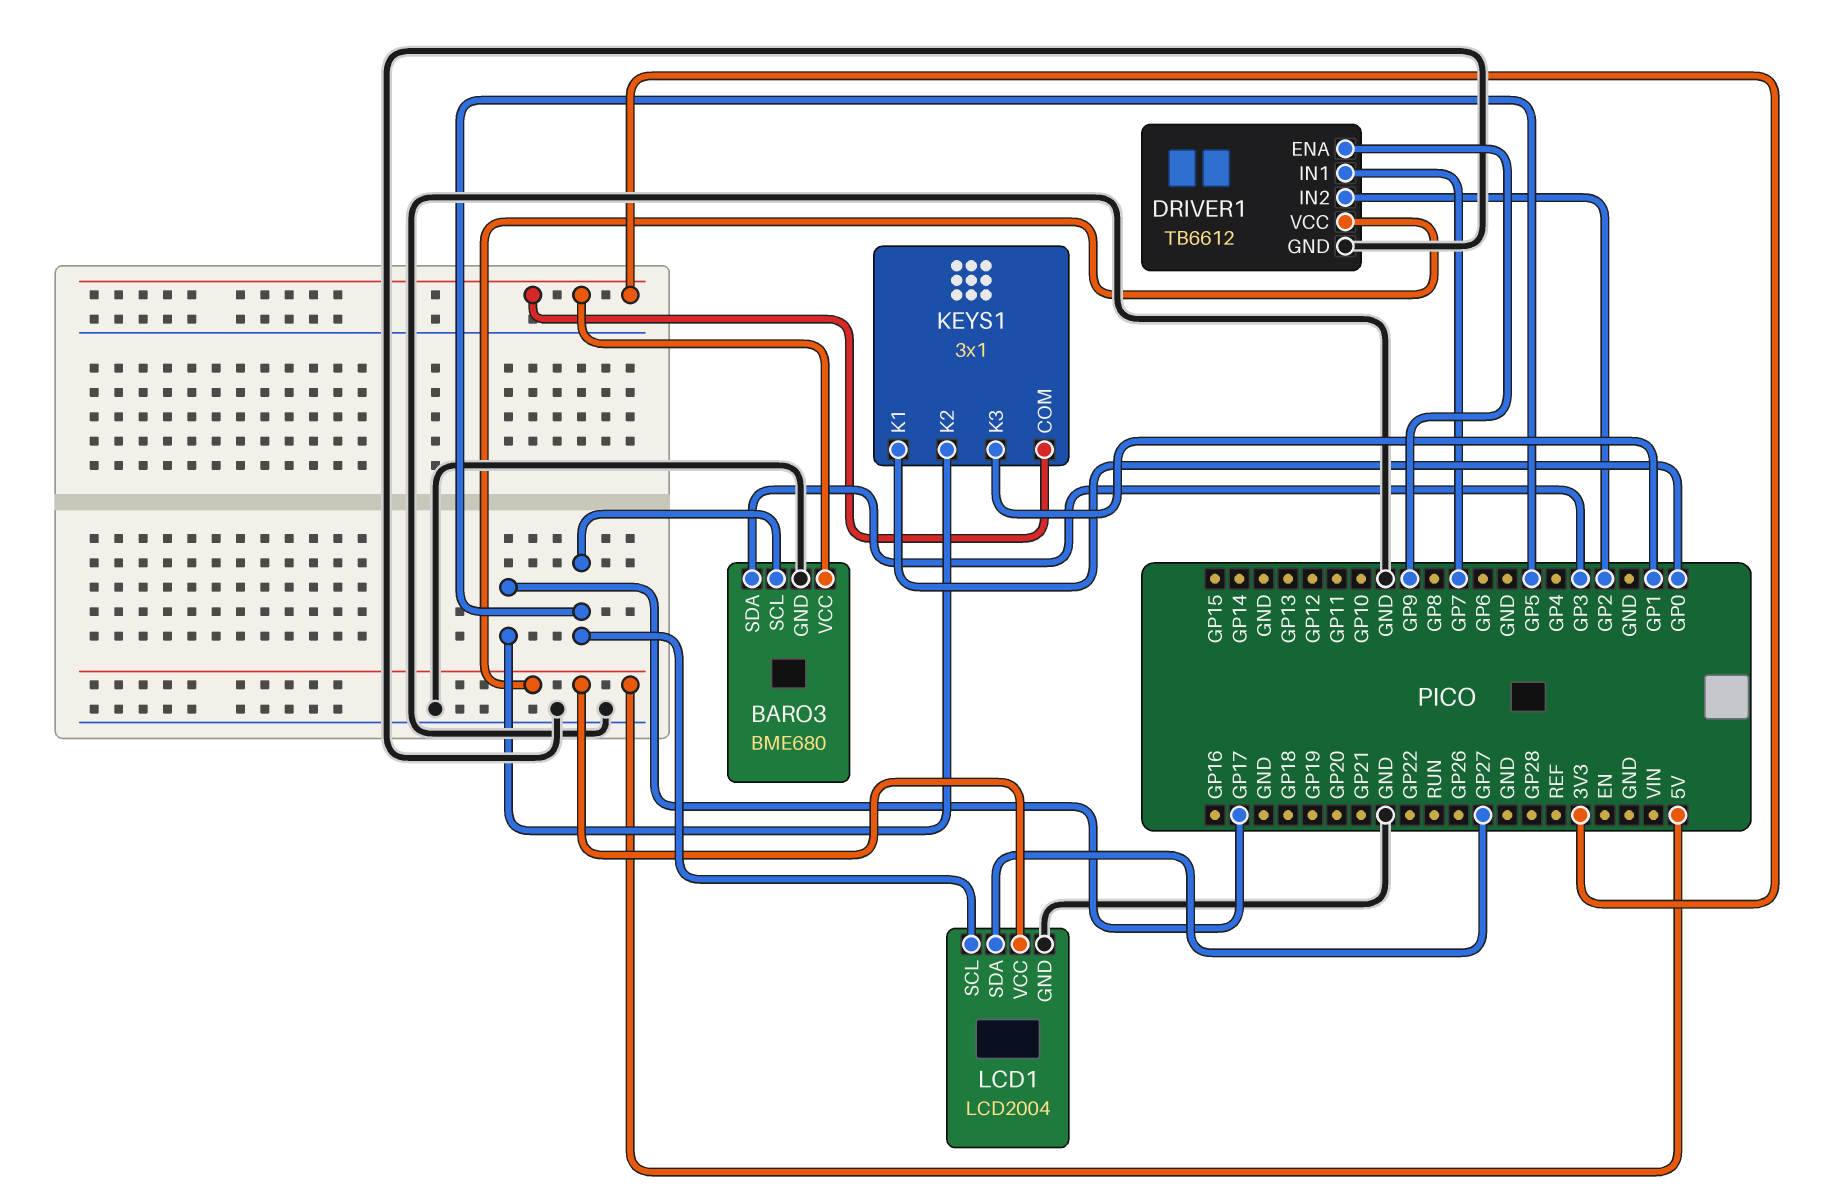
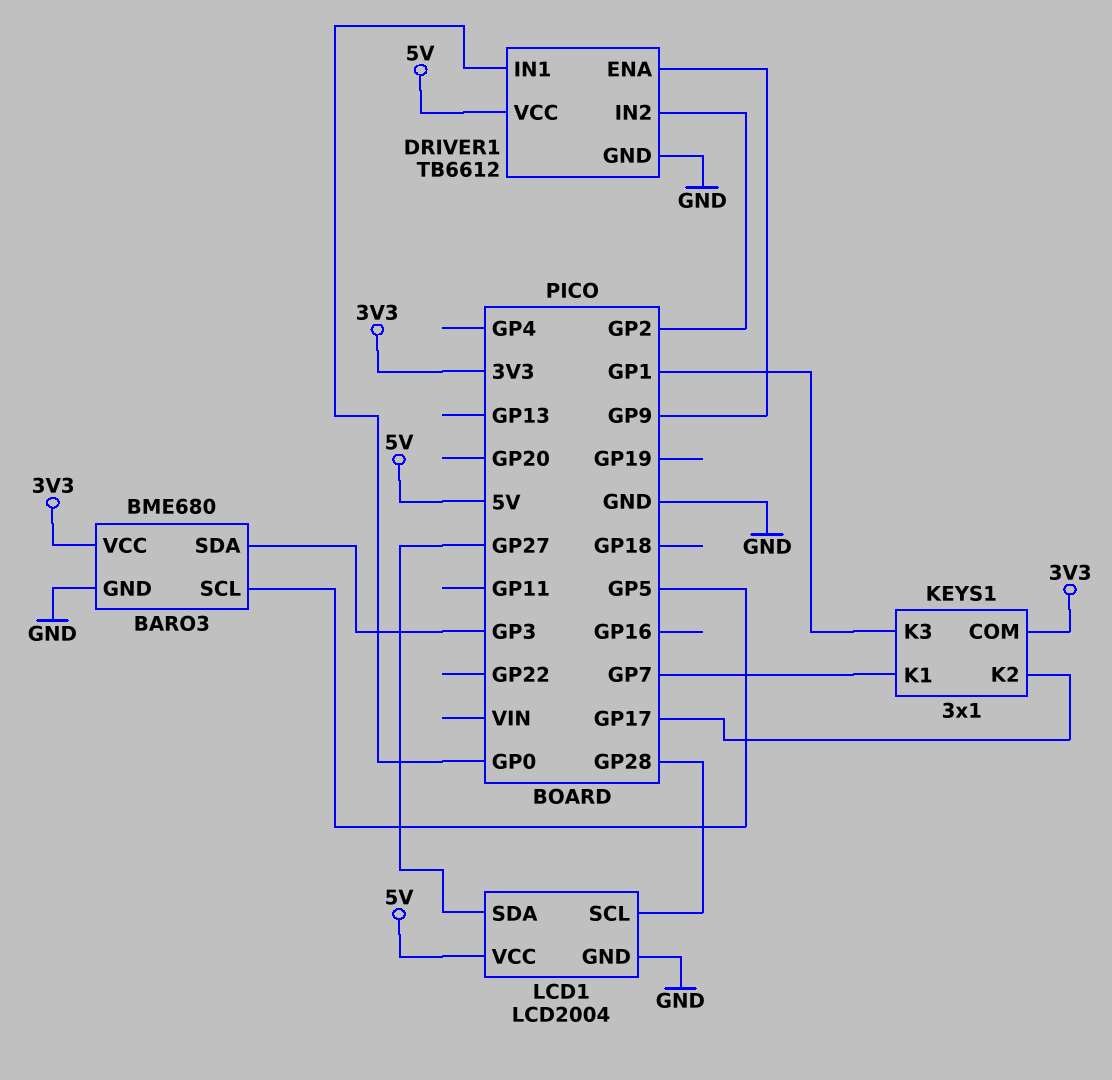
DRIVER1 pin IN1: GP7 -> GP0
KEYS1 pin K1: GP0 -> GP7
LCD1 pin SCL: GP5 -> GP28

